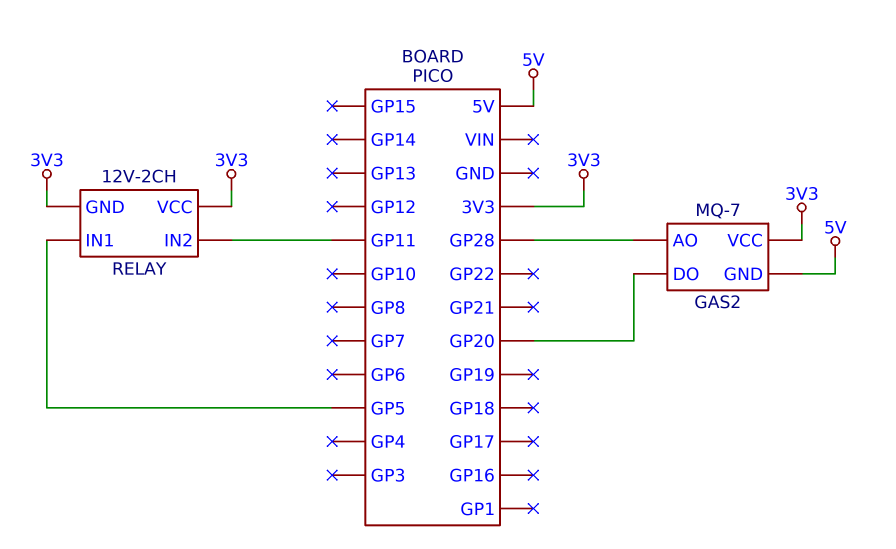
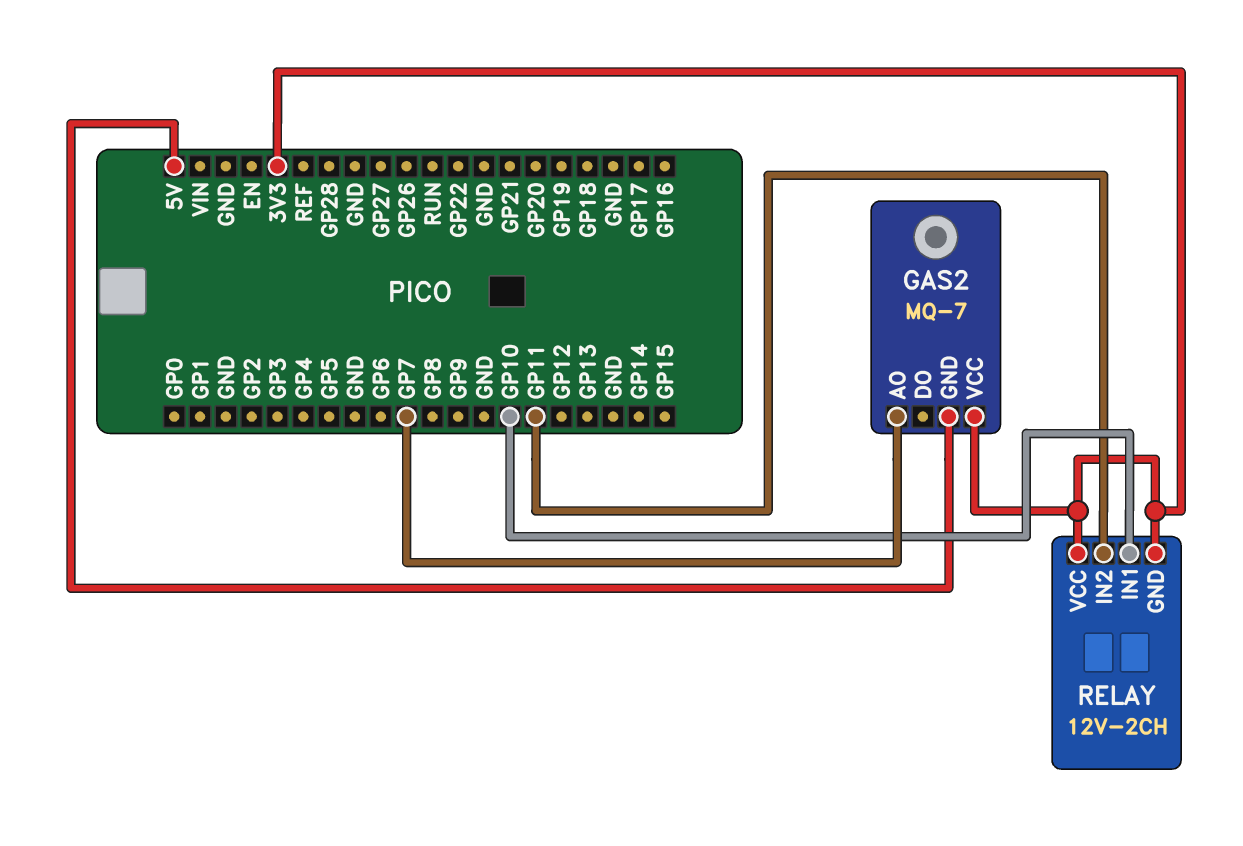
GAS2 pin AO: GP28 -> GP7
GAS2 pin DO: GP20 -> none
RELAY pin IN1: GP5 -> GP10

